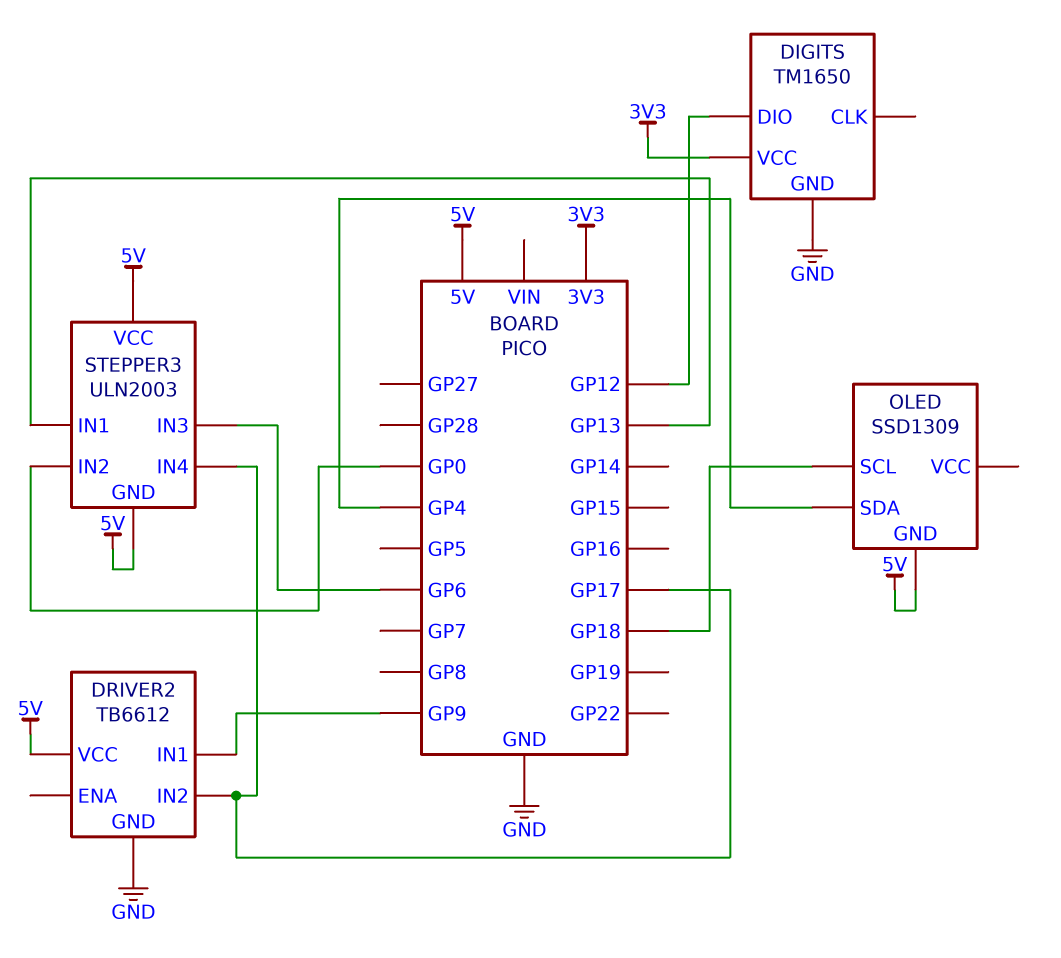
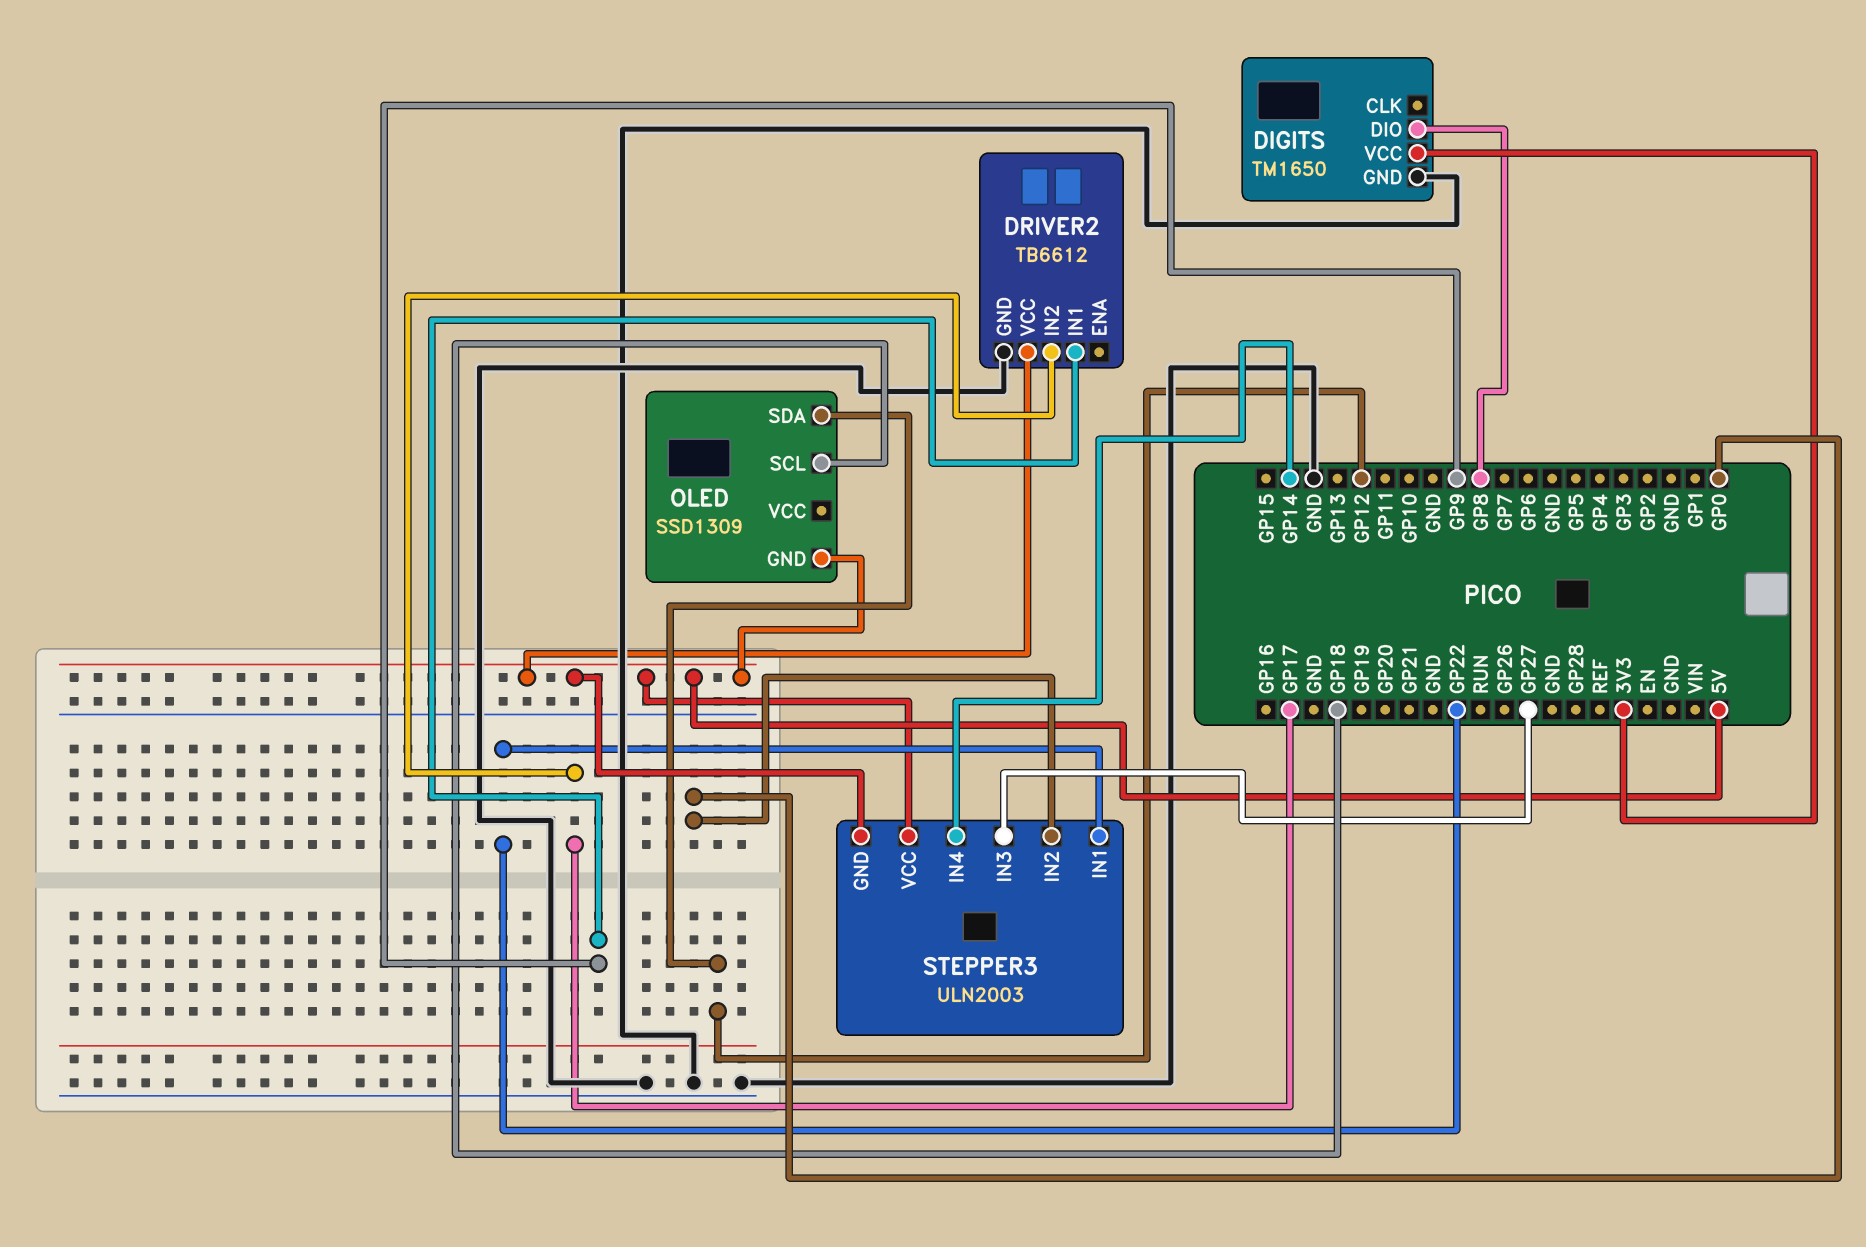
DIGITS pin DIO: GP12 -> GP8
OLED pin SDA: GP4 -> GP12
STEPPER3 pin IN1: GP13 -> GP22
STEPPER3 pin IN3: GP6 -> GP27
STEPPER3 pin IN4: GP17 -> GP14

